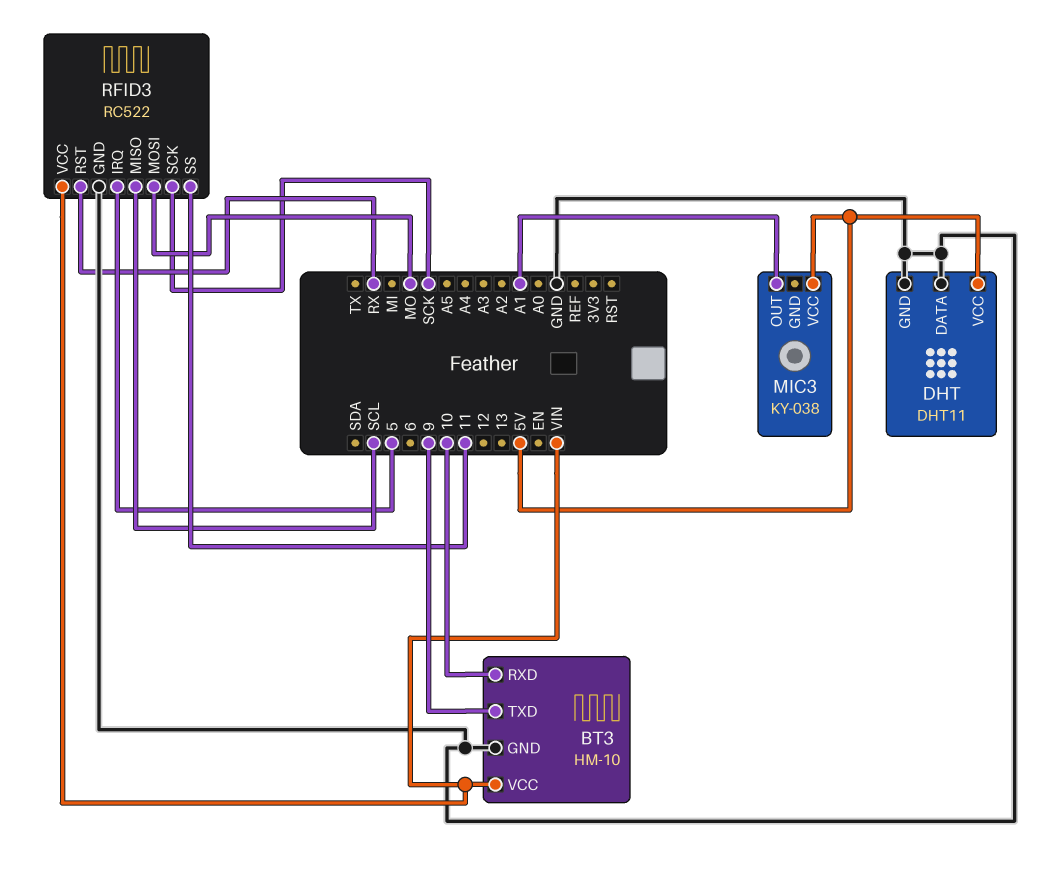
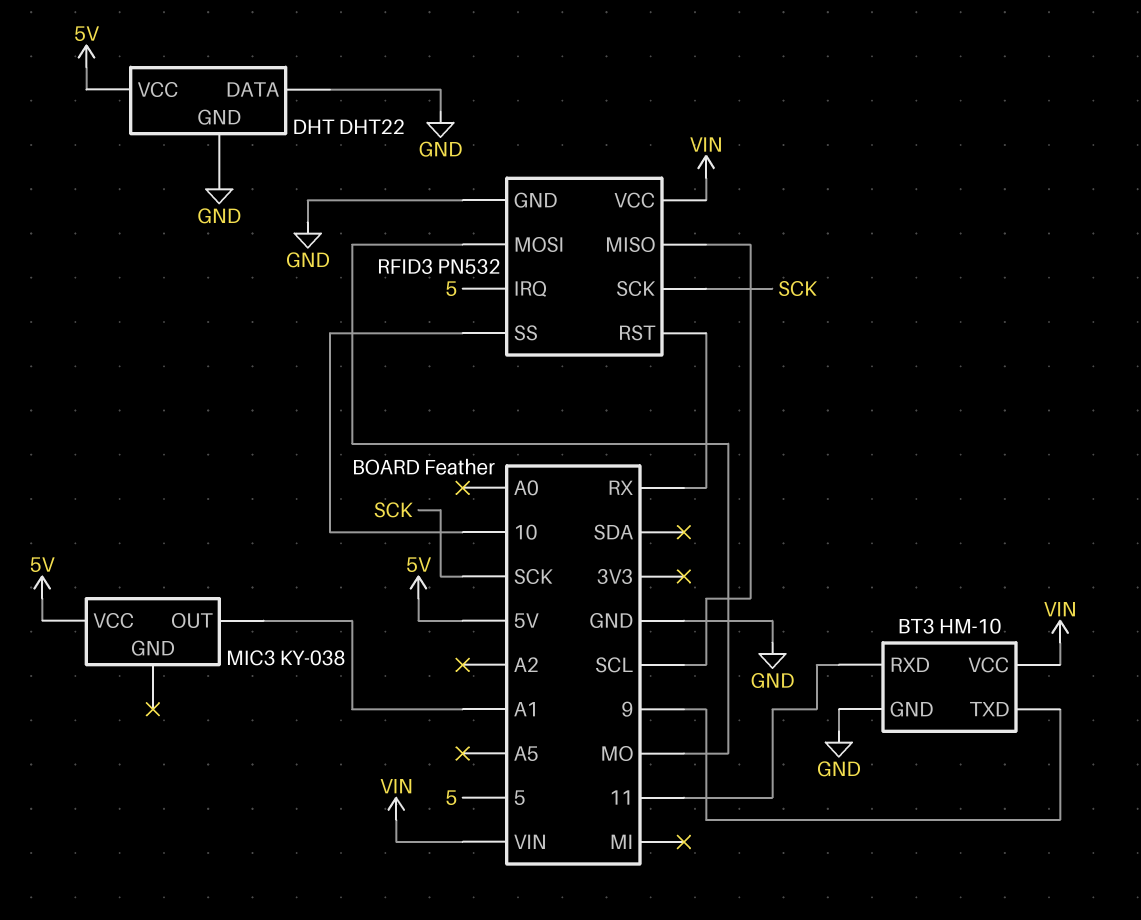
BT3 pin RXD: 10 -> 11
DHT: DHT11 -> DHT22
RFID3: RC522 -> PN532
RFID3 pin SS: 11 -> 10

